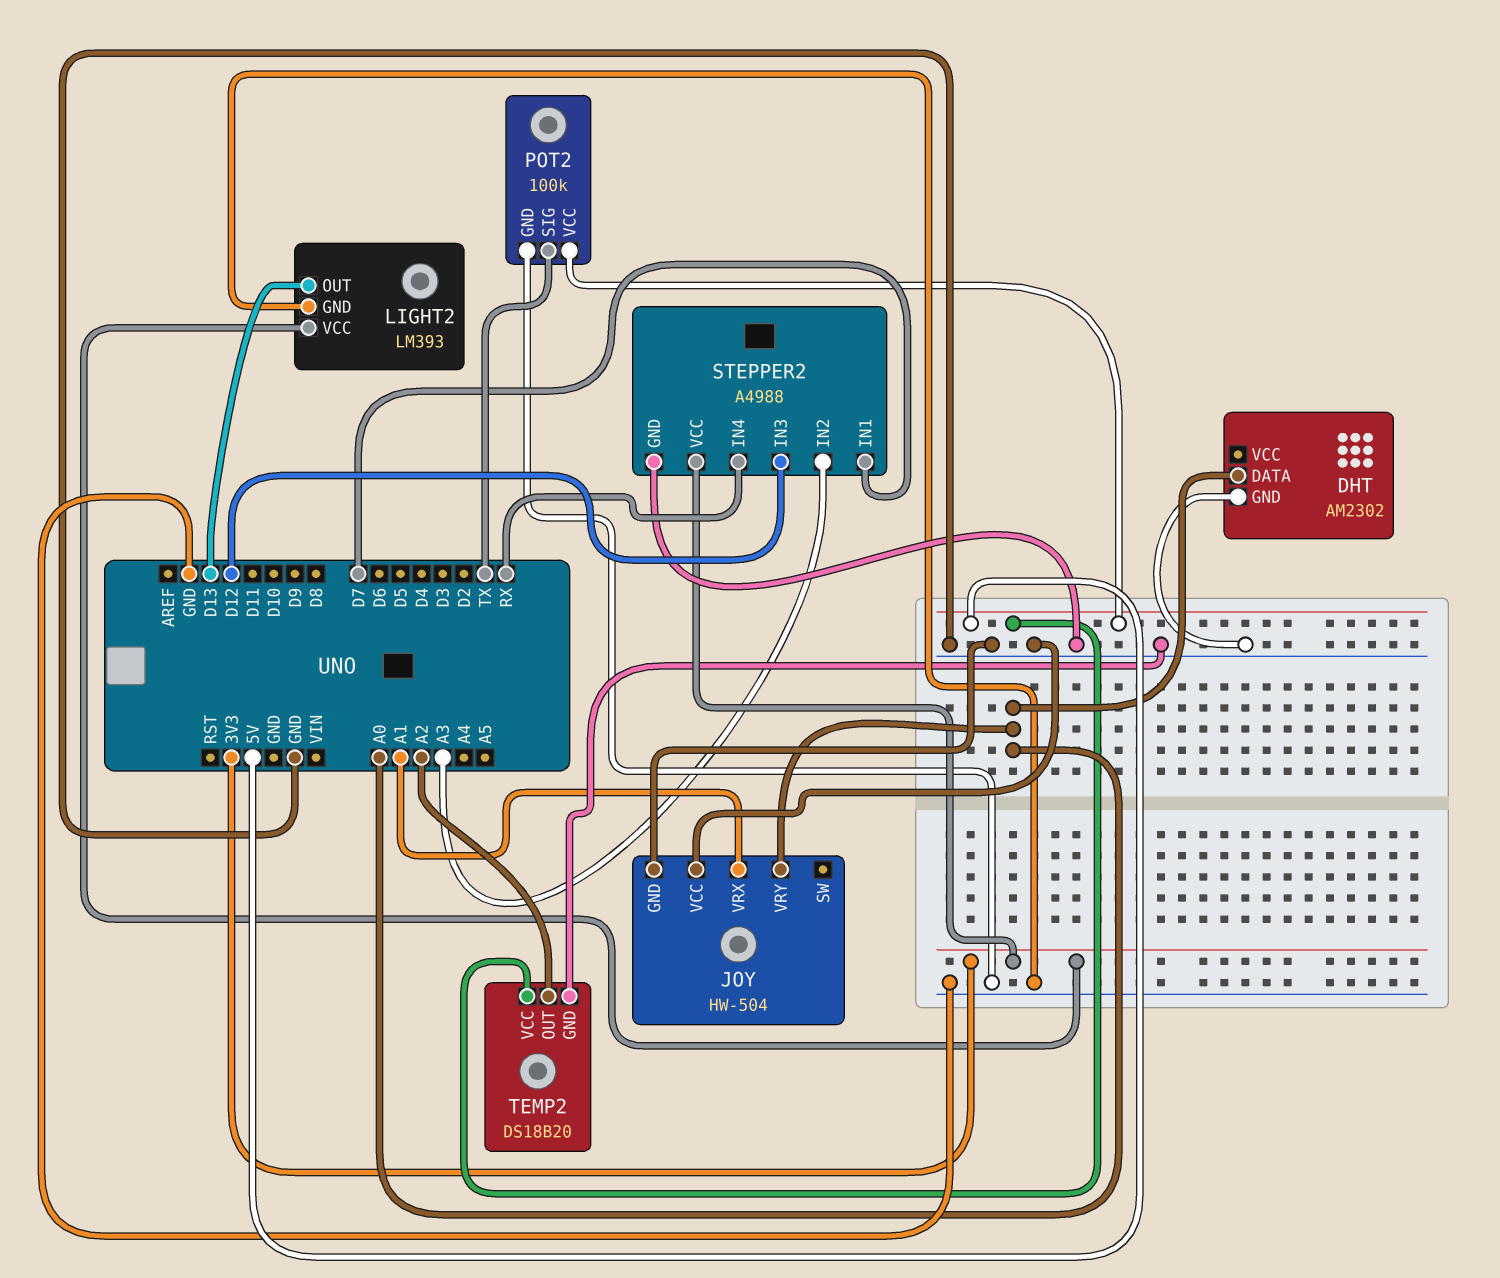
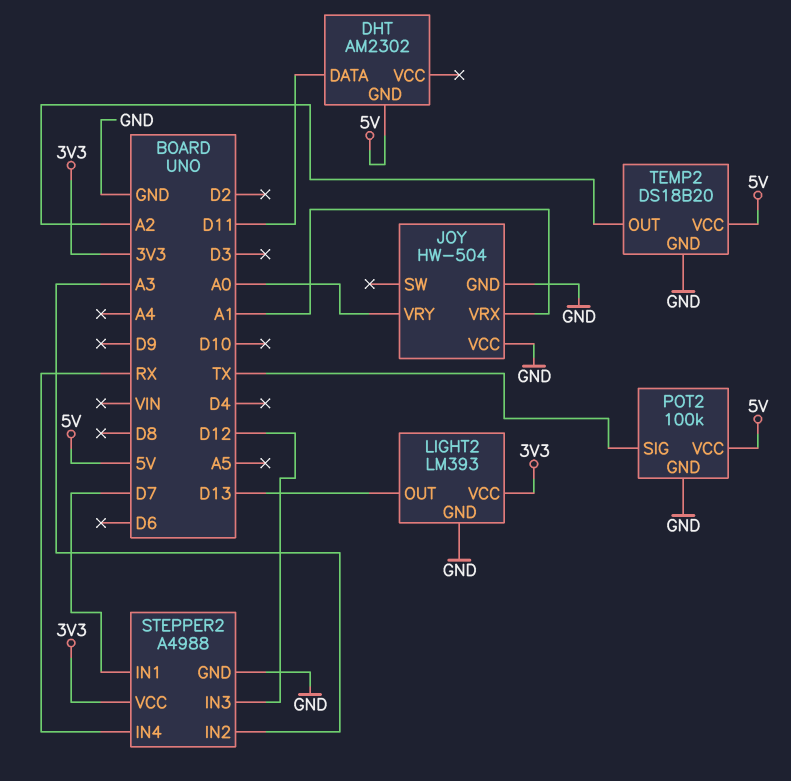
DHT pin DATA: A0 -> D11
DHT pin GND: GND -> 5V

